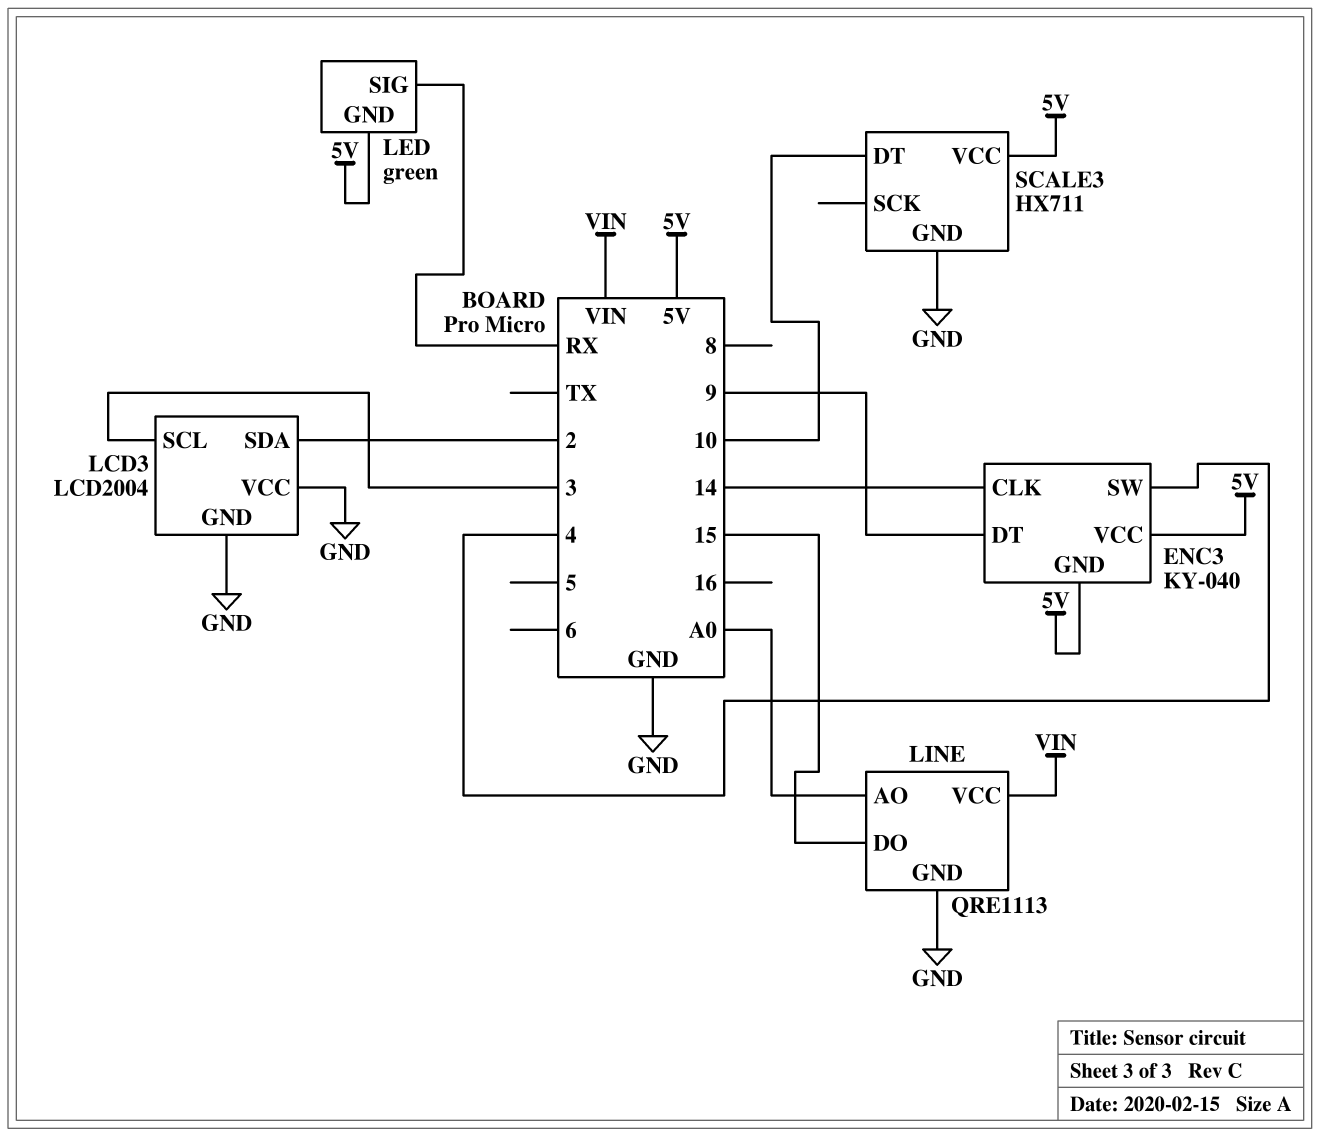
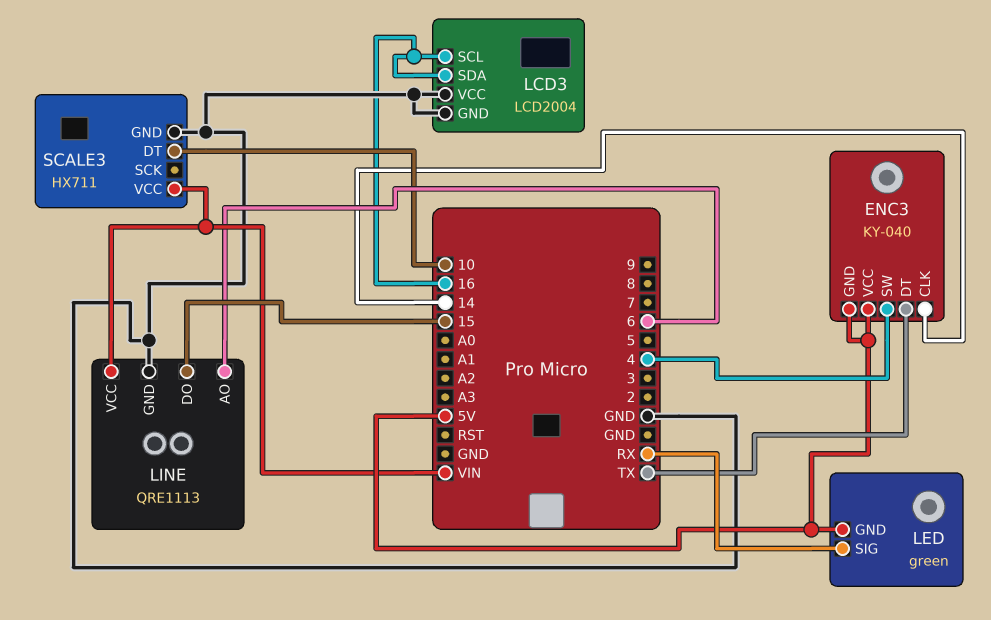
ENC3 pin DT: 9 -> TX
LCD3 pin SCL: 3 -> 16
LCD3 pin SDA: 2 -> 16
LINE pin AO: A0 -> 6
SCALE3 pin VCC: 5V -> VIN

